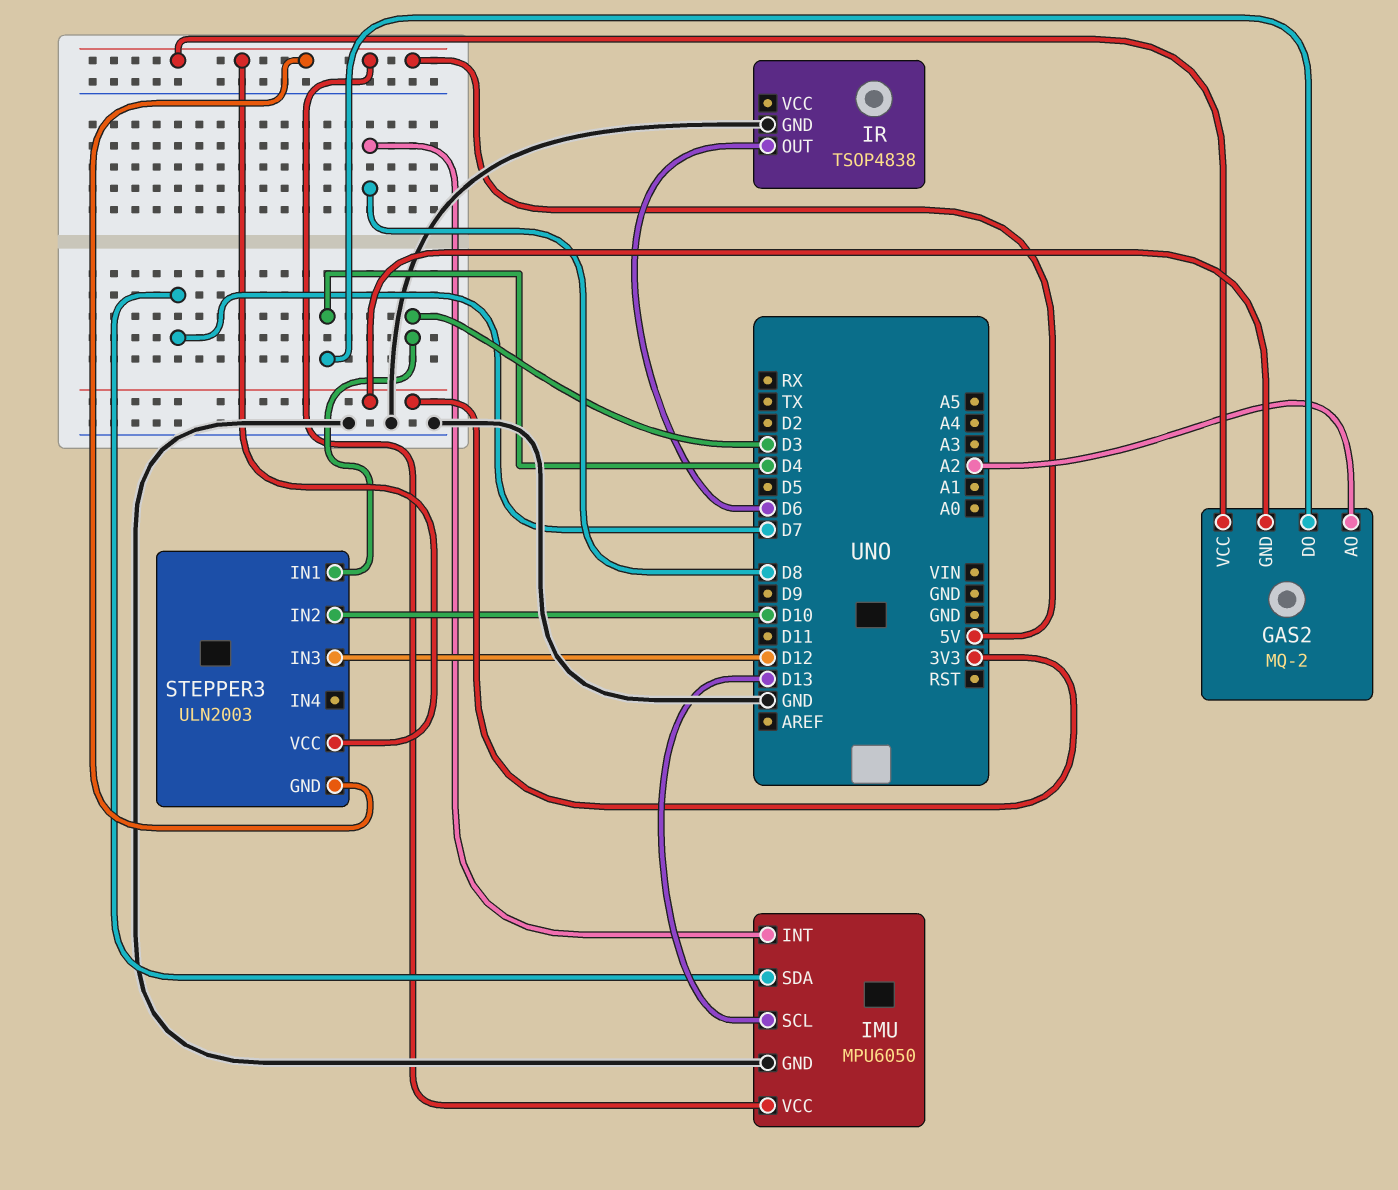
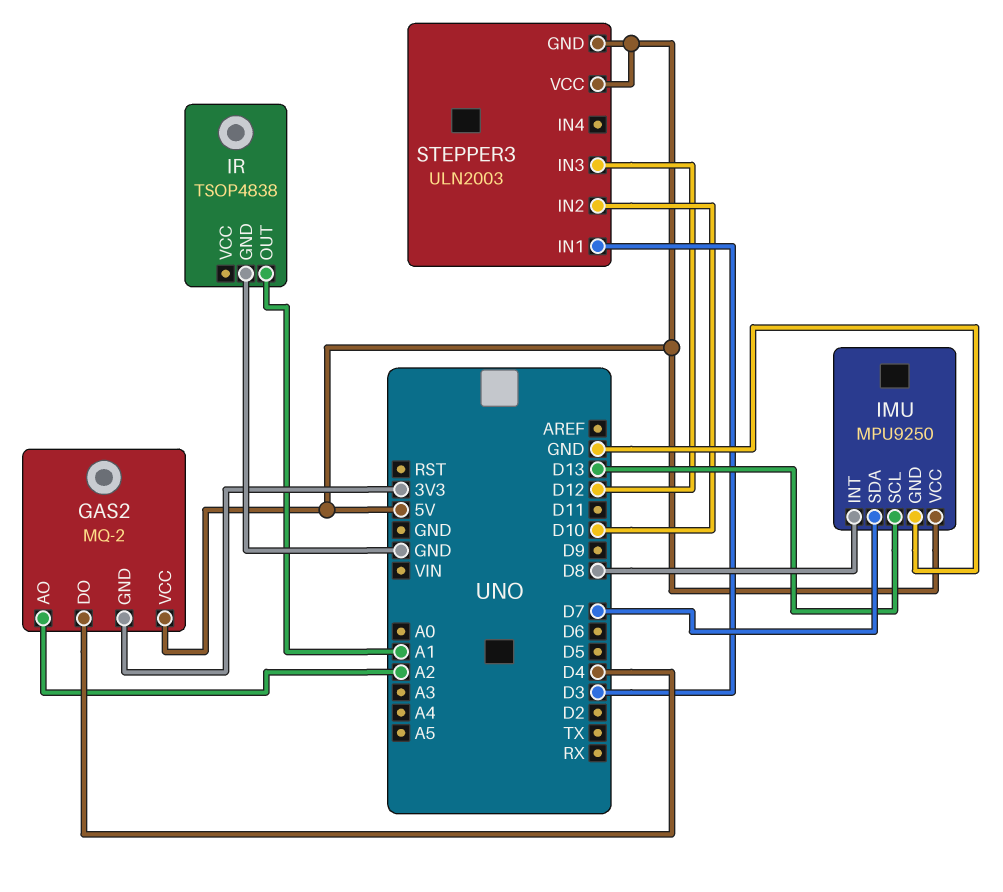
IMU: MPU6050 -> MPU9250
IR pin OUT: D6 -> A1

